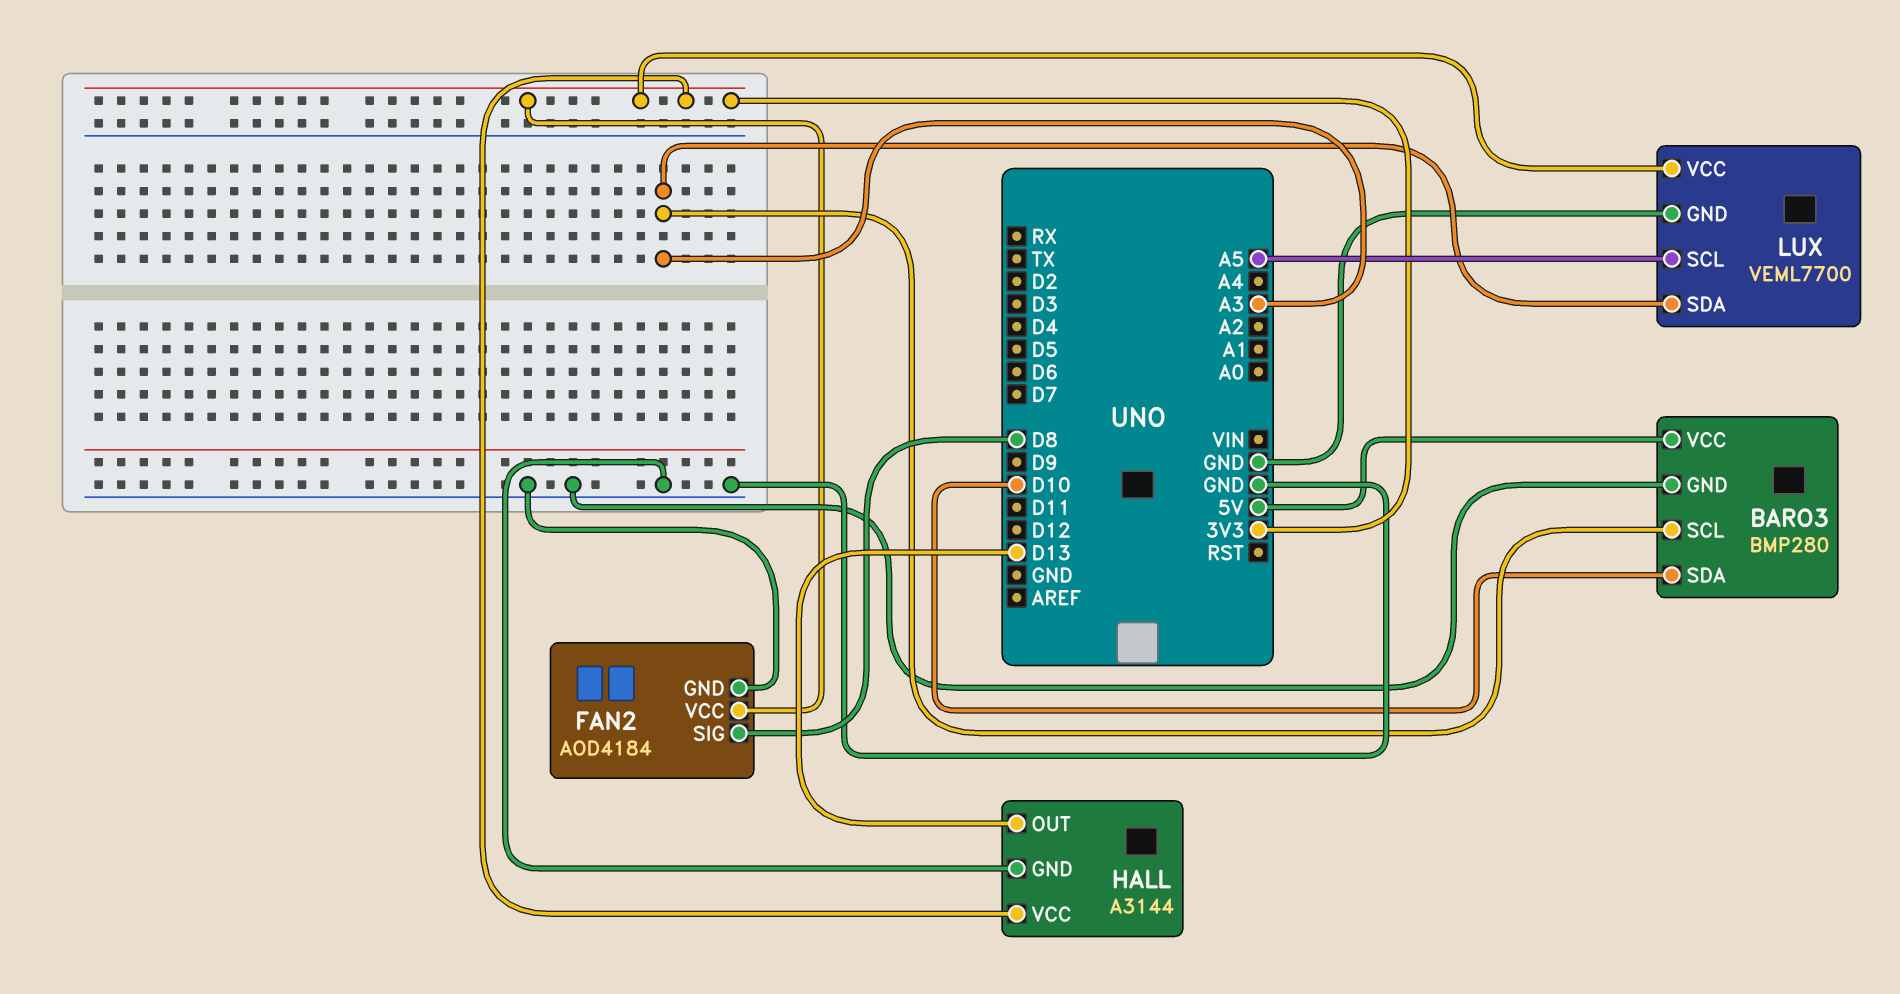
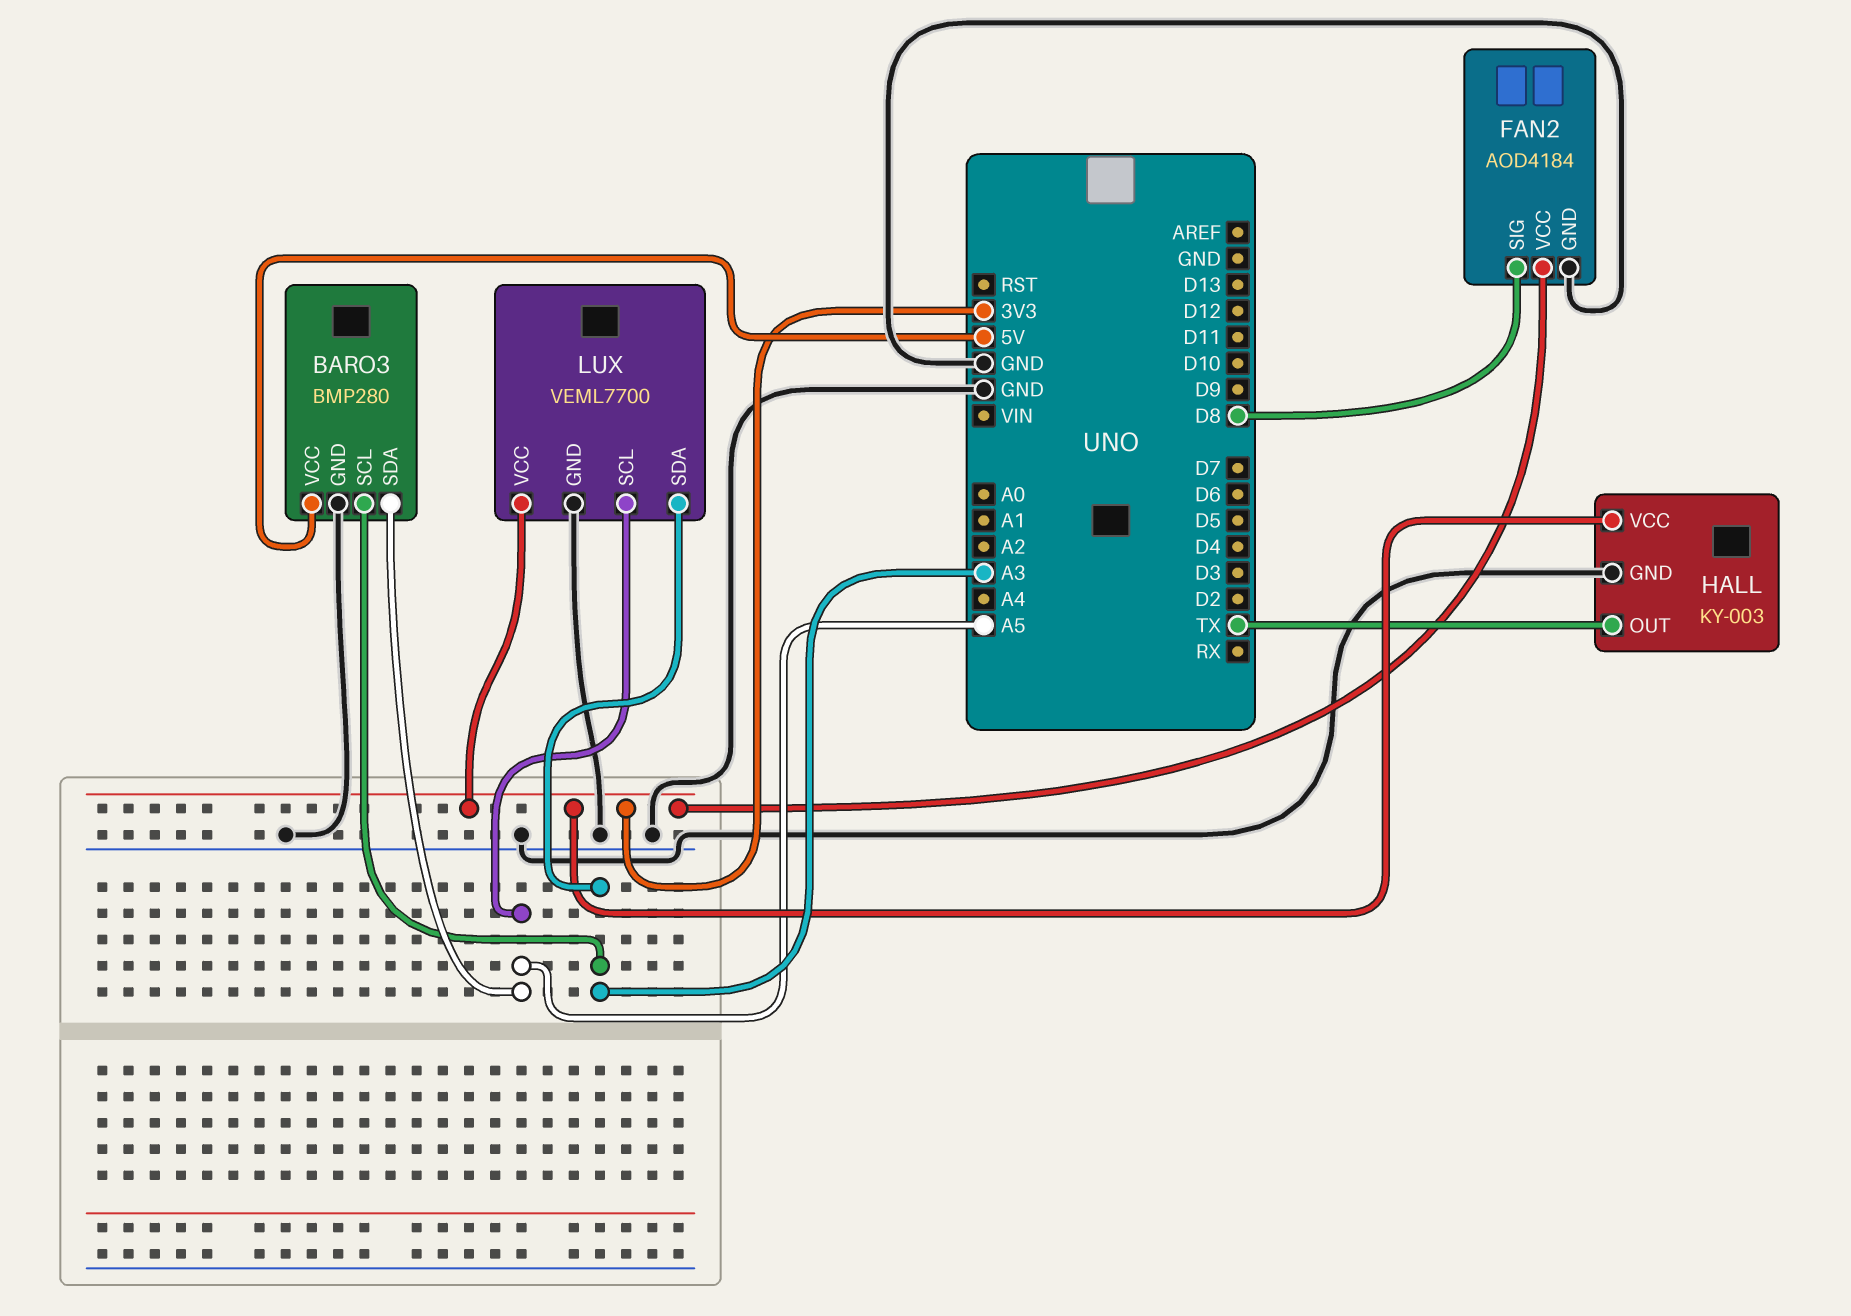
BARO3 pin SDA: D10 -> A5
HALL: A3144 -> KY-003
HALL pin OUT: D13 -> TX

